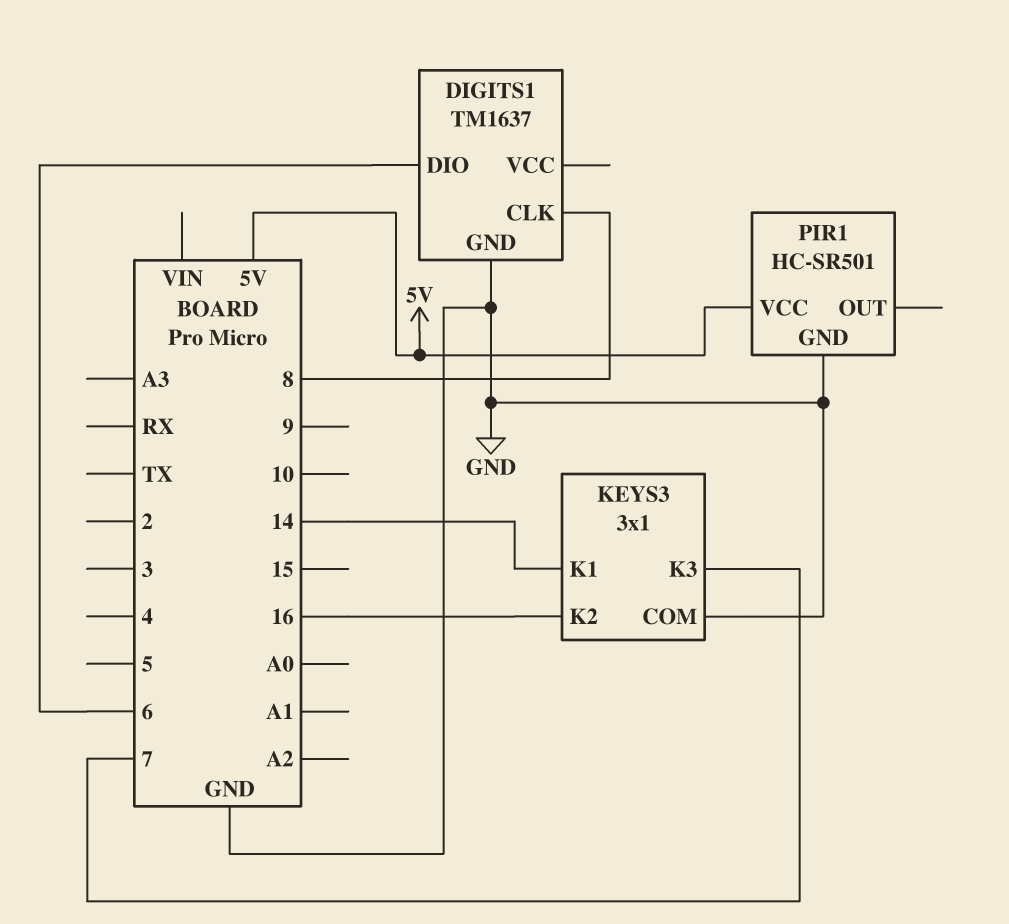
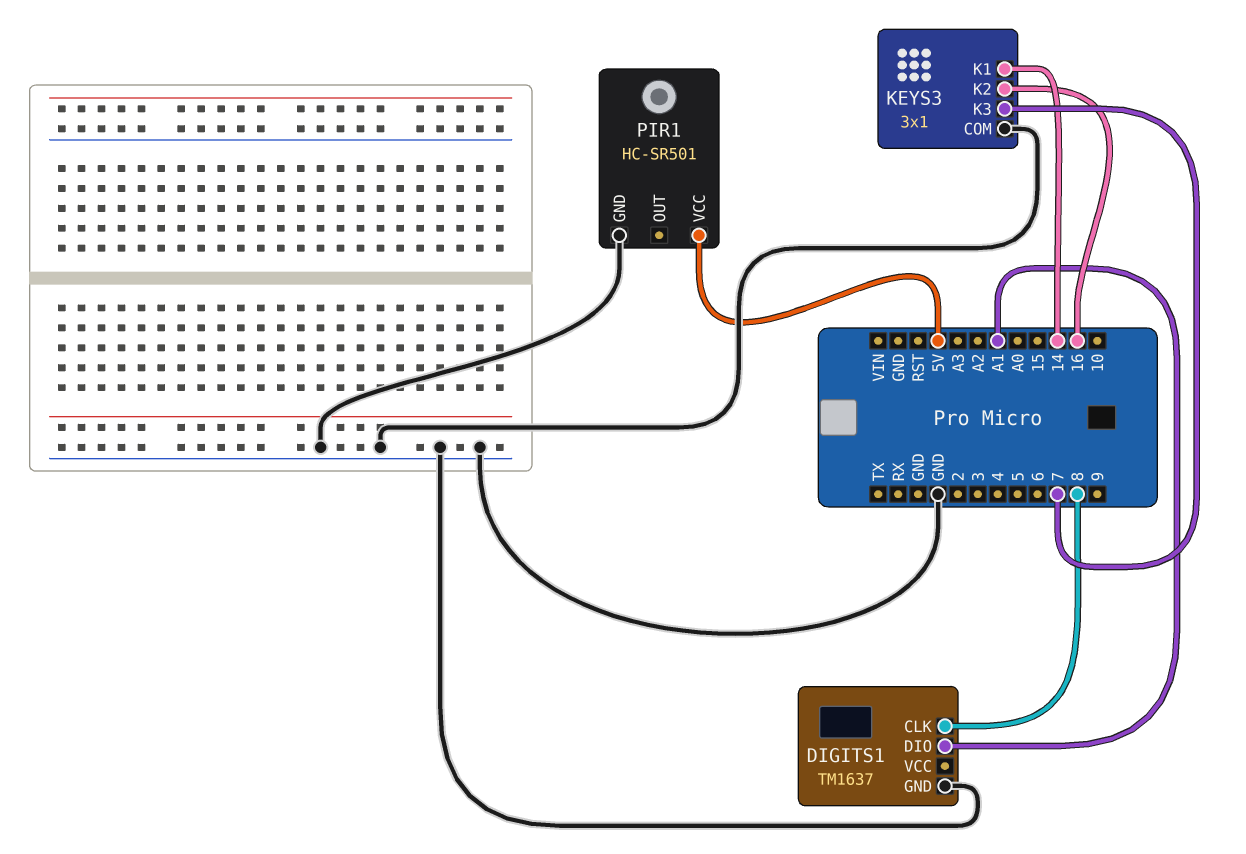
DIGITS1 pin DIO: 6 -> A1

